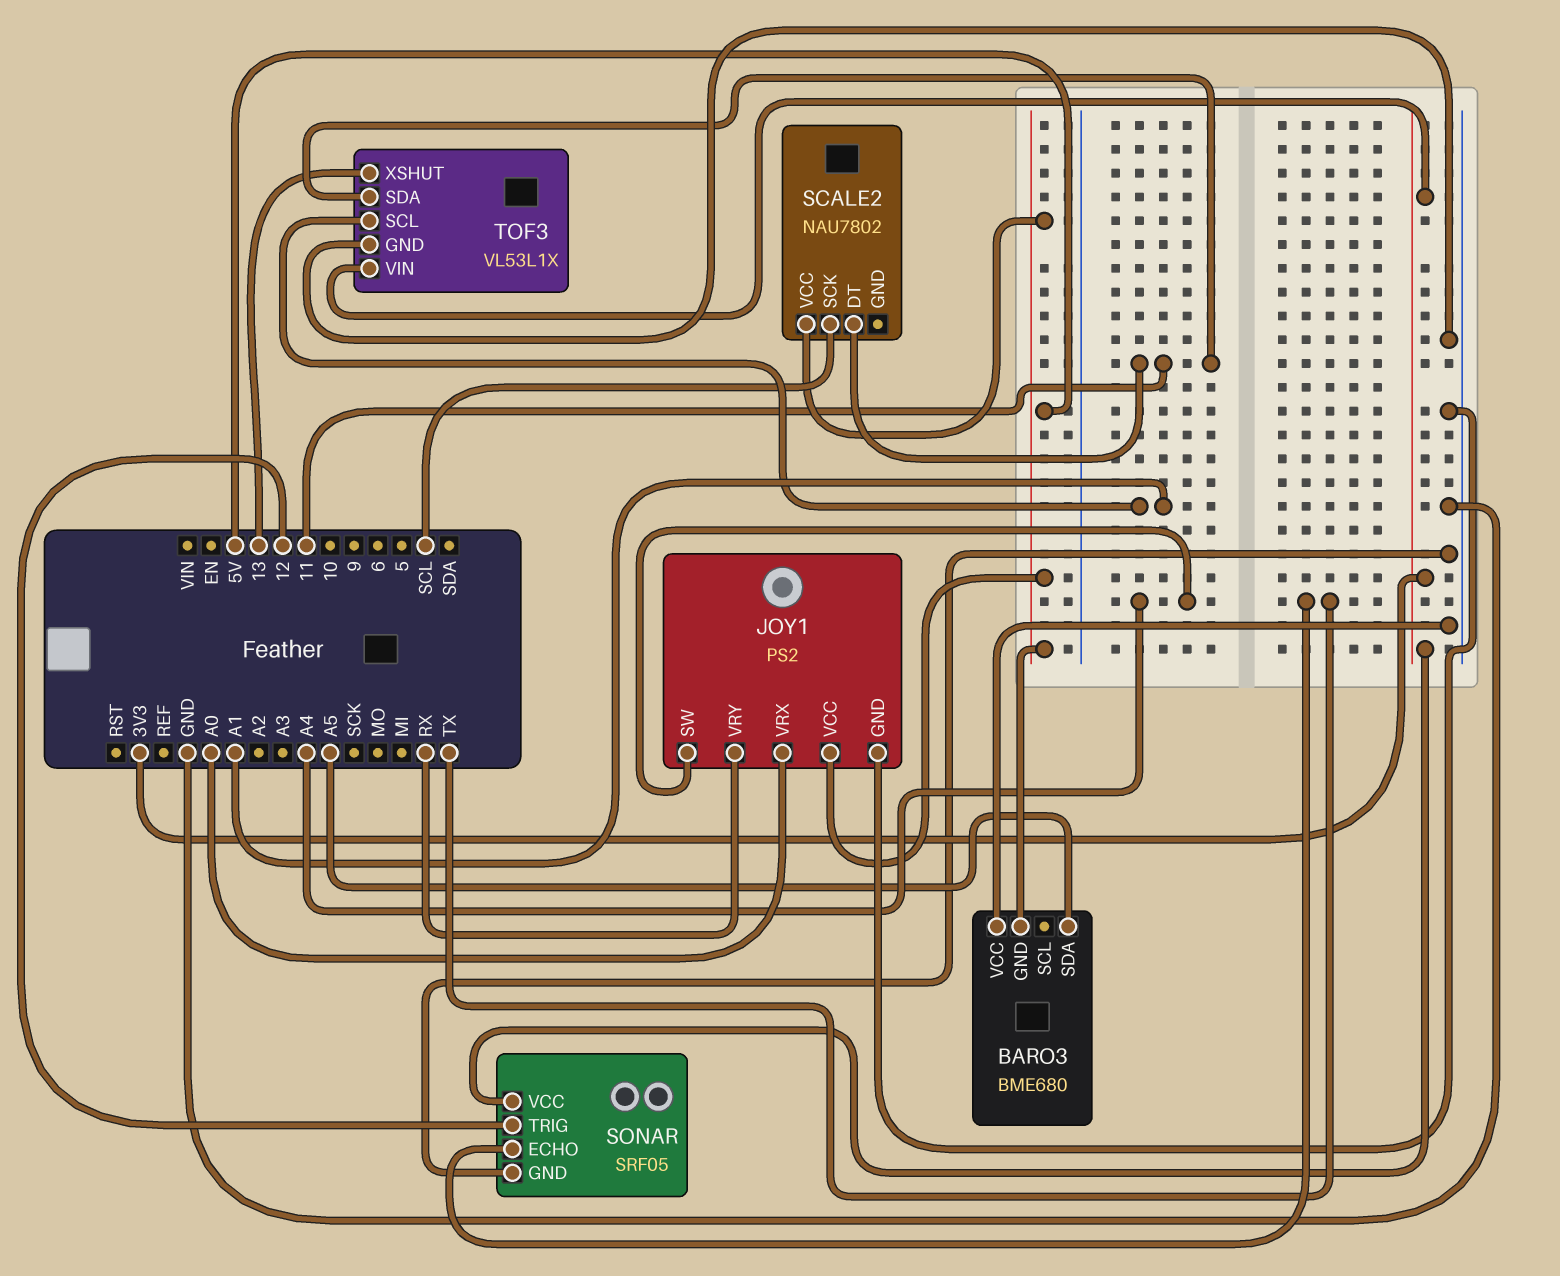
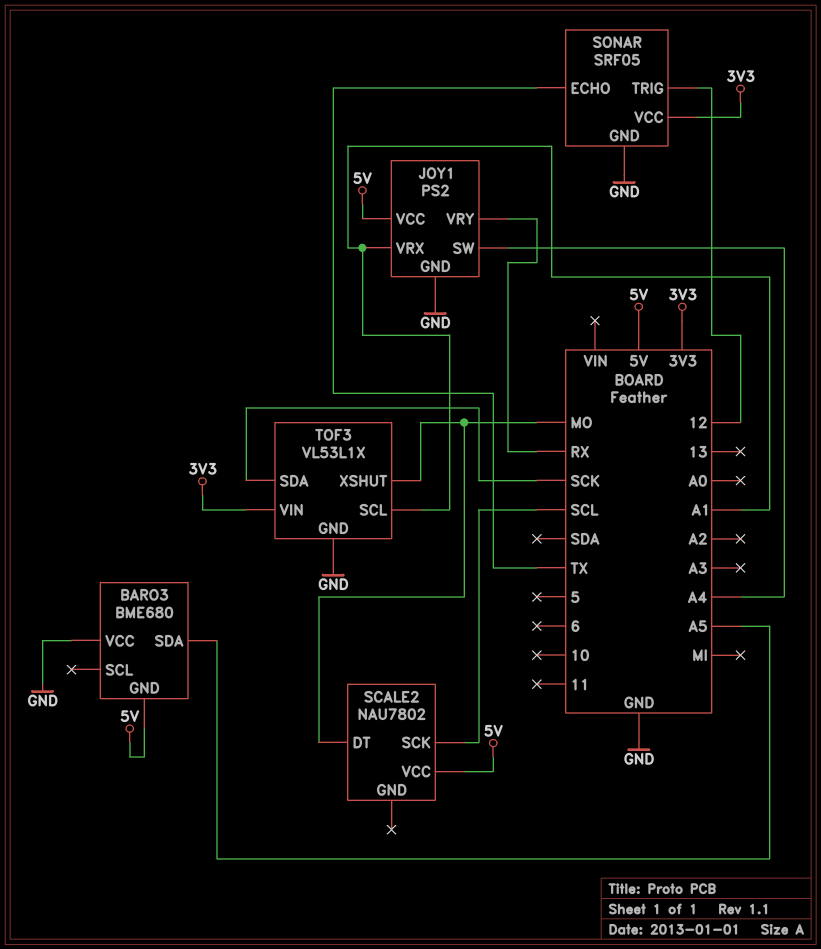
JOY1 pin VRX: A0 -> A1
SCALE2 pin DT: 11 -> MO
TOF3 pin SDA: 11 -> SCK
TOF3 pin XSHUT: 13 -> MO

